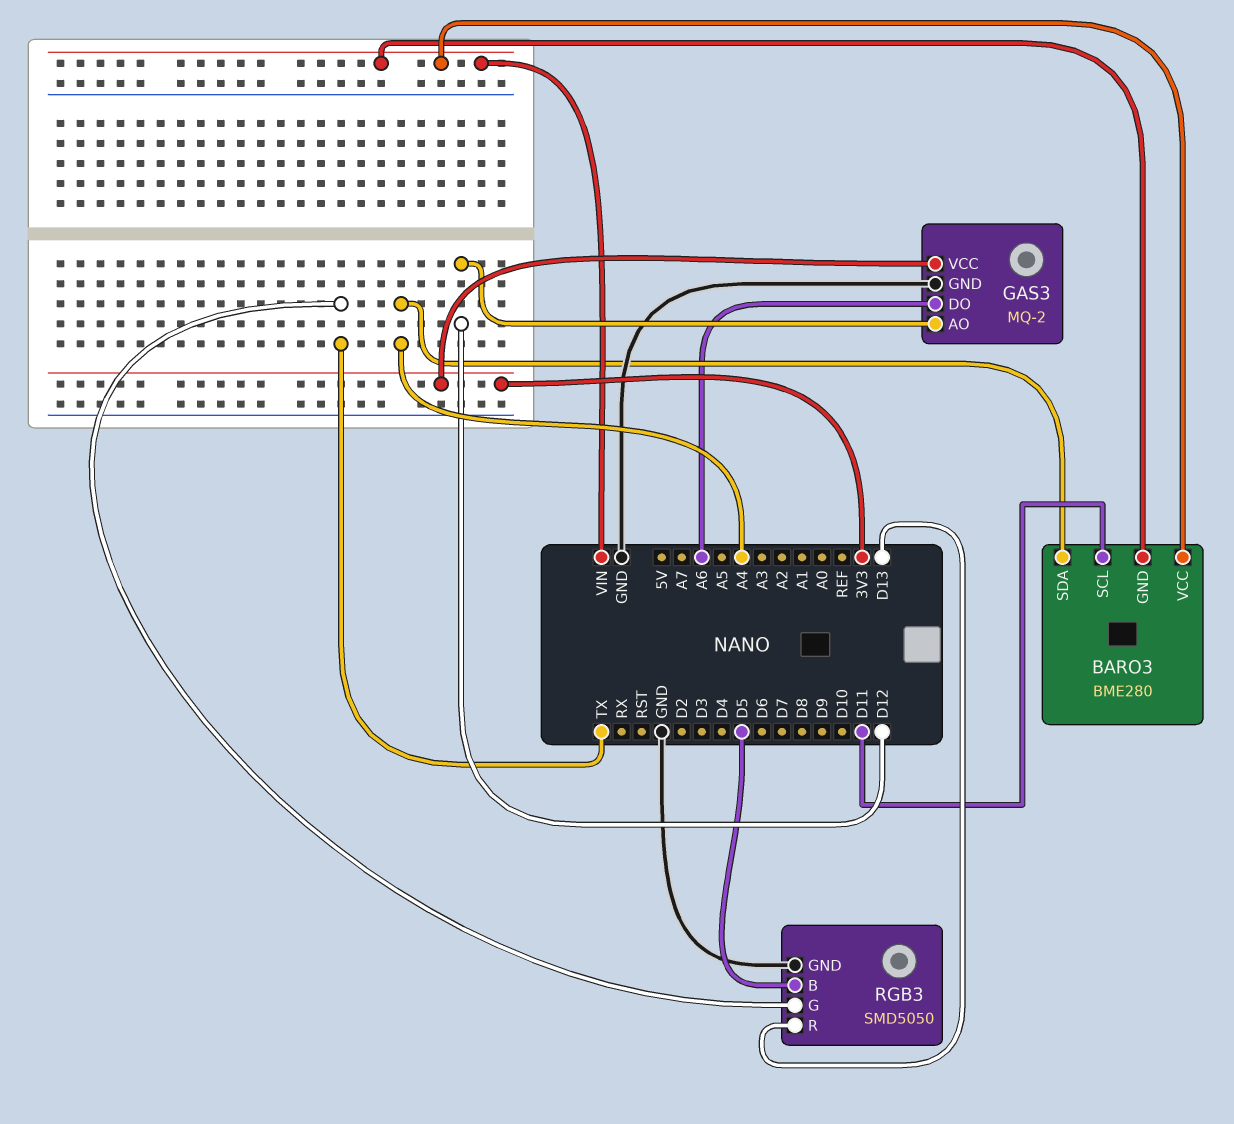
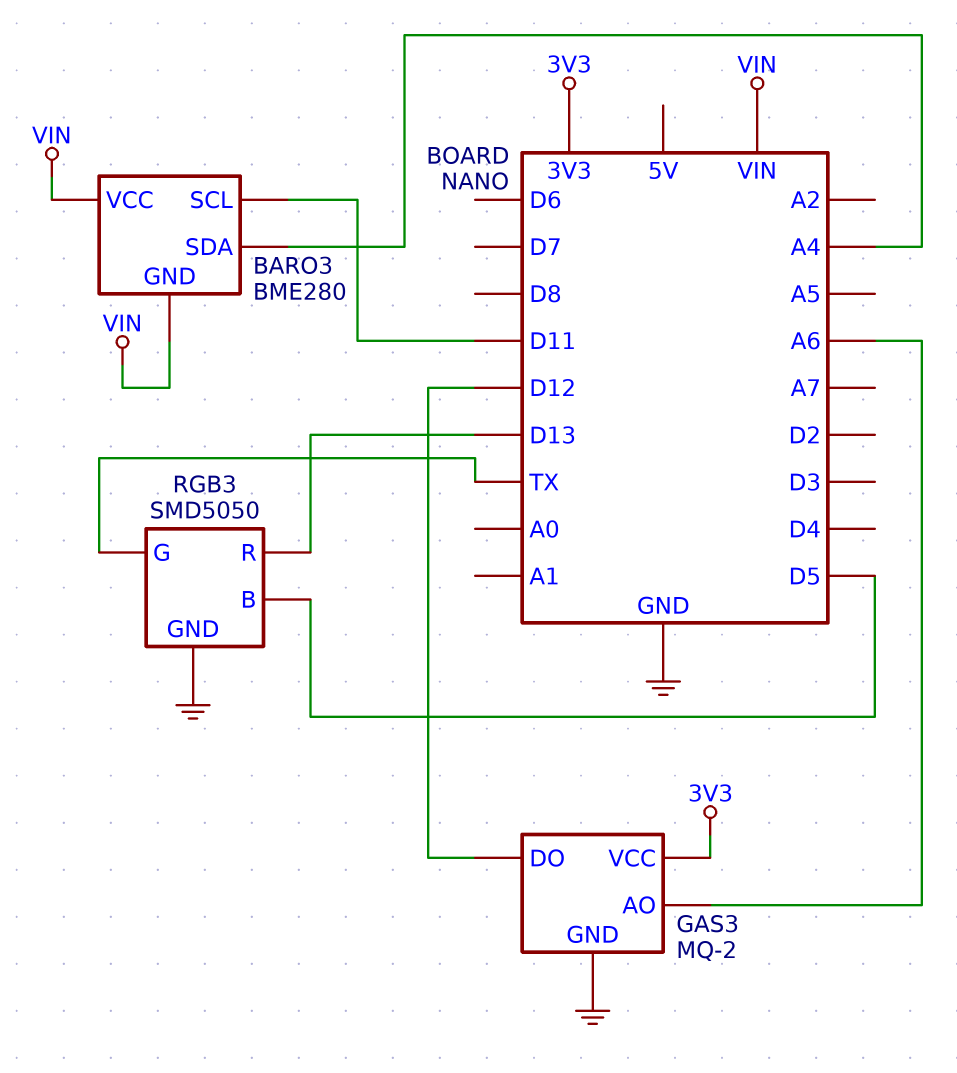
GAS3 pin AO: D12 -> A6
GAS3 pin DO: A6 -> D12

